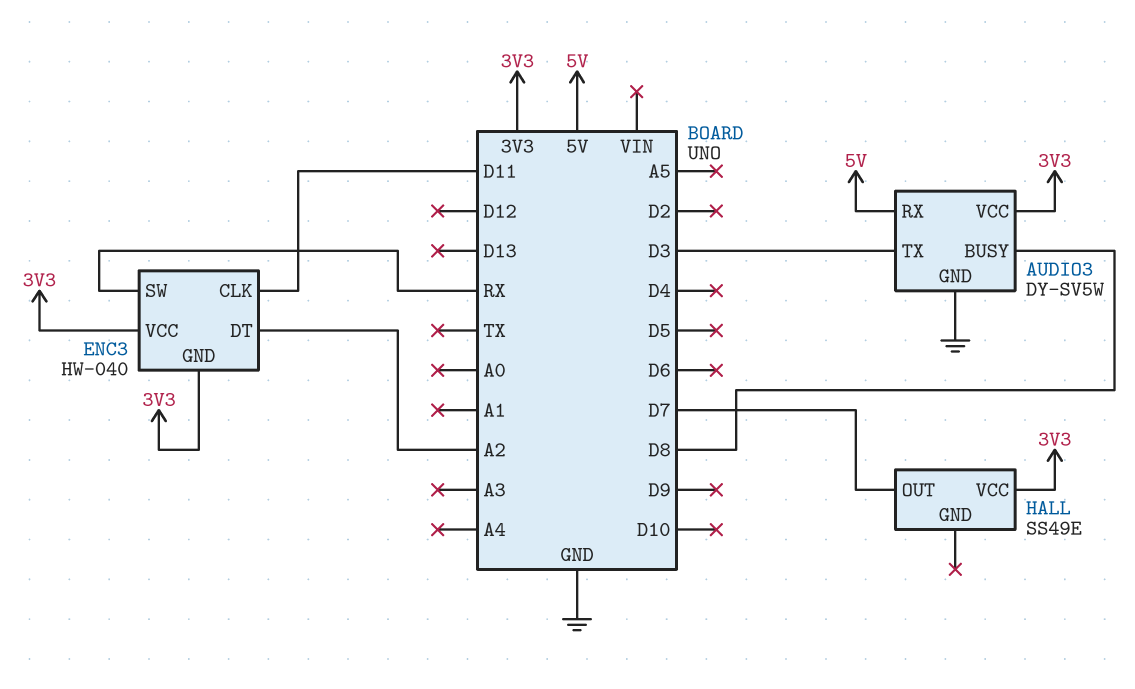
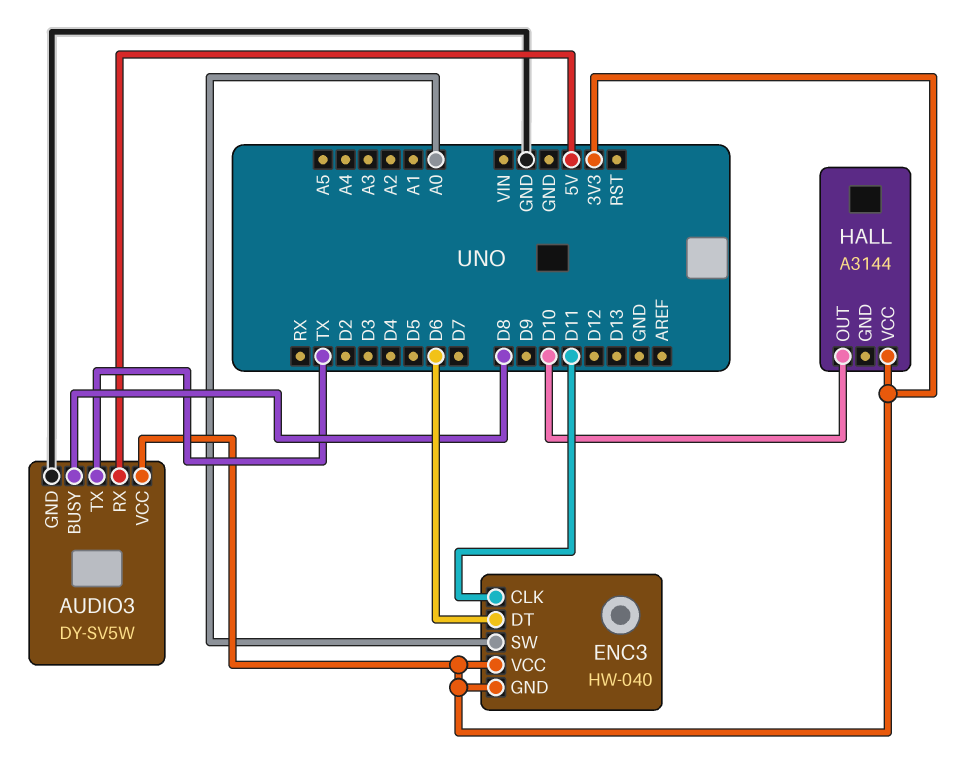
AUDIO3 pin TX: D3 -> TX
ENC3 pin DT: A2 -> D6
ENC3 pin SW: RX -> A0
HALL: SS49E -> A3144
HALL pin OUT: D7 -> D10

